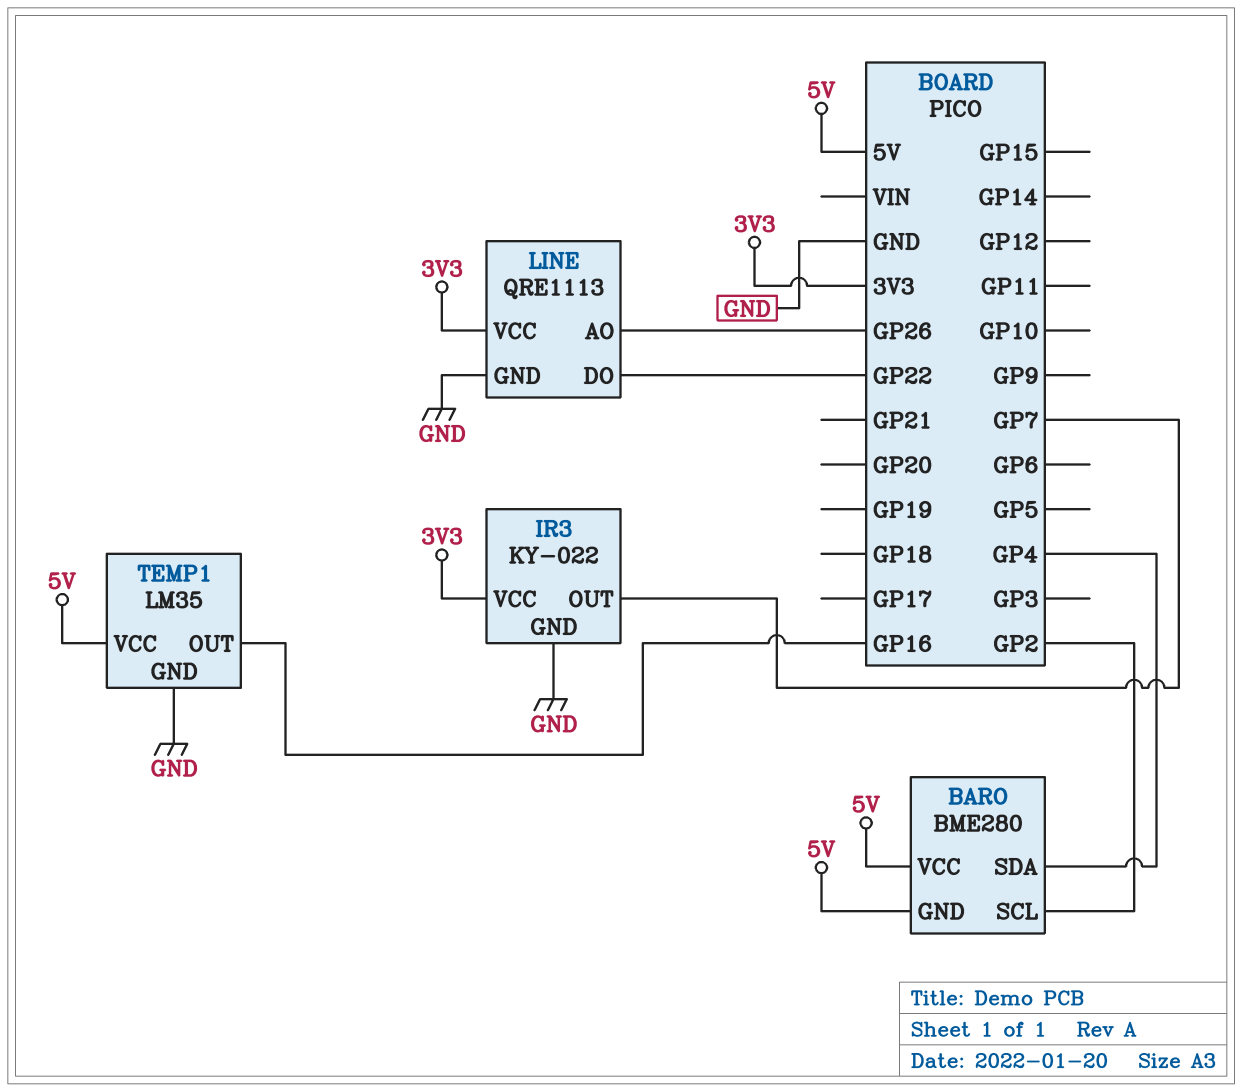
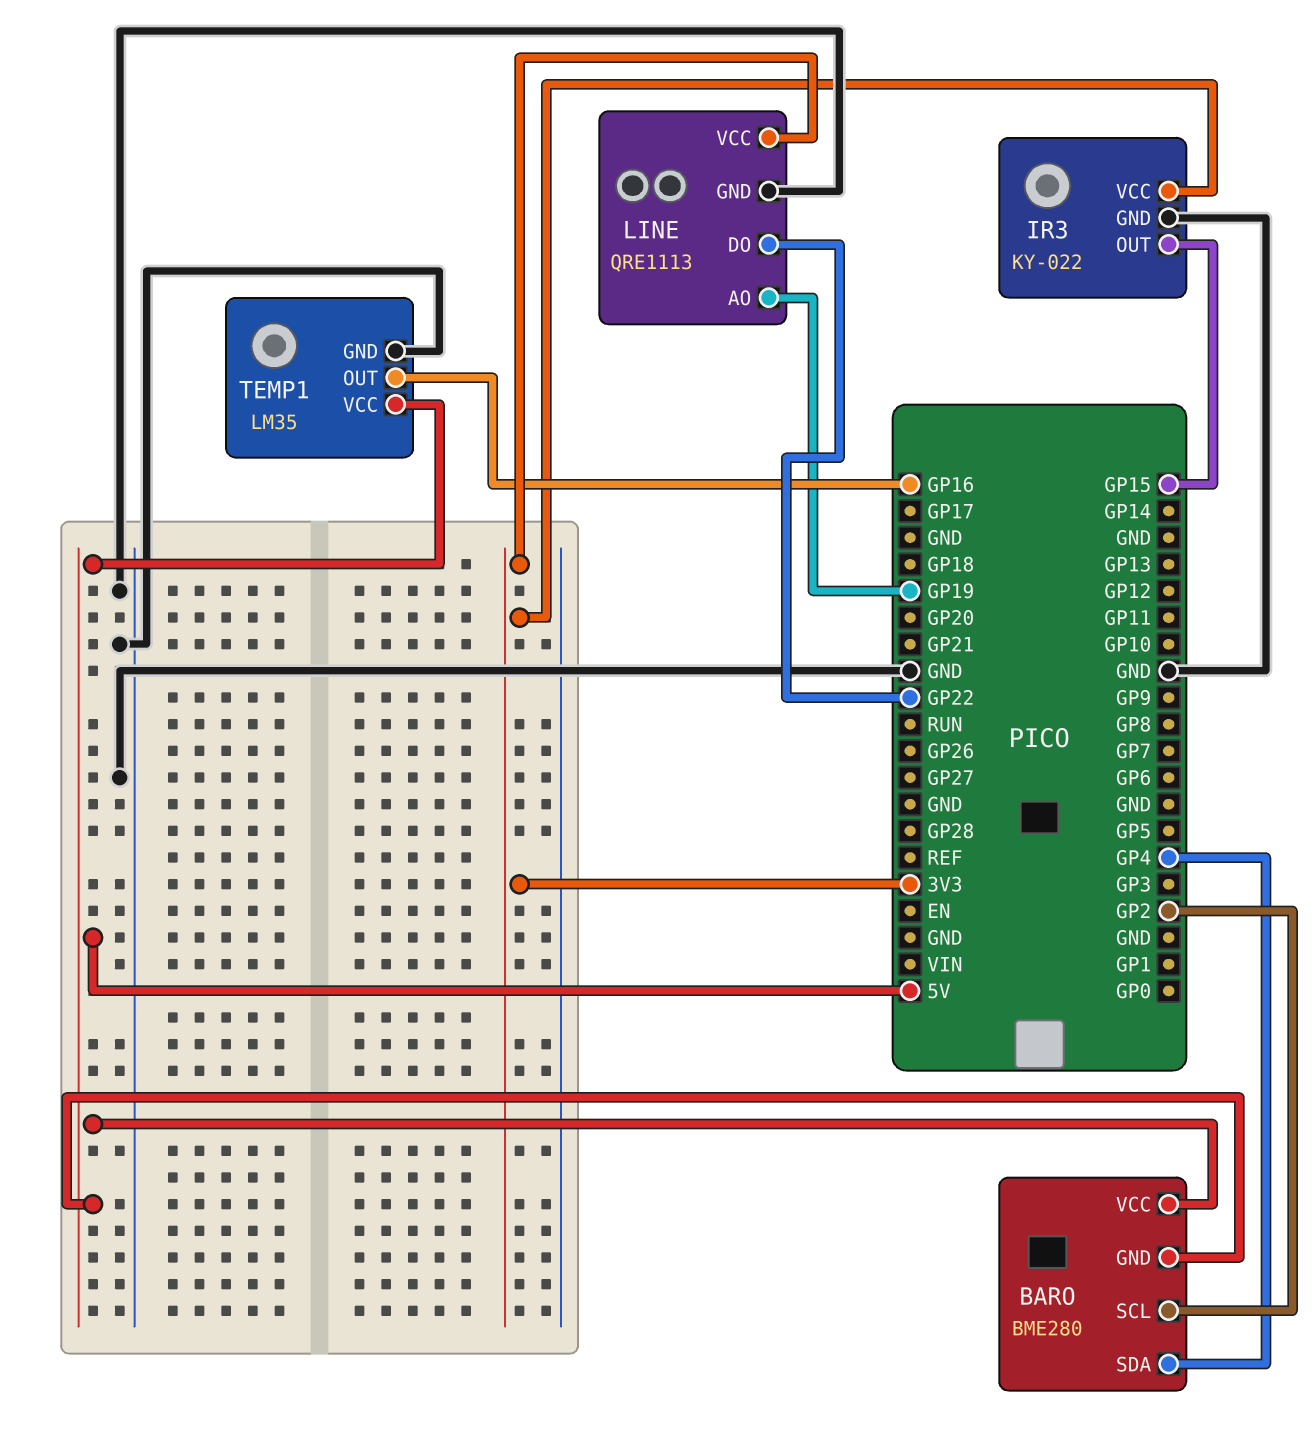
IR3 pin OUT: GP7 -> GP15
LINE pin AO: GP26 -> GP19

